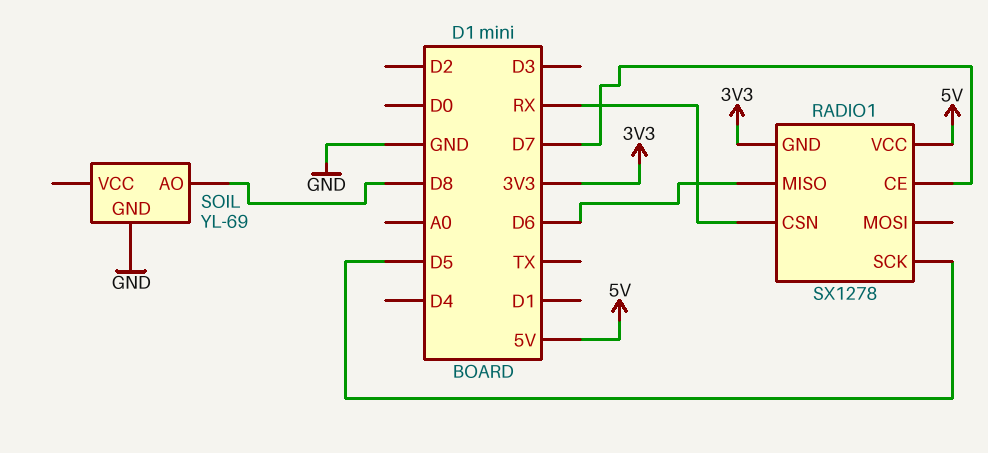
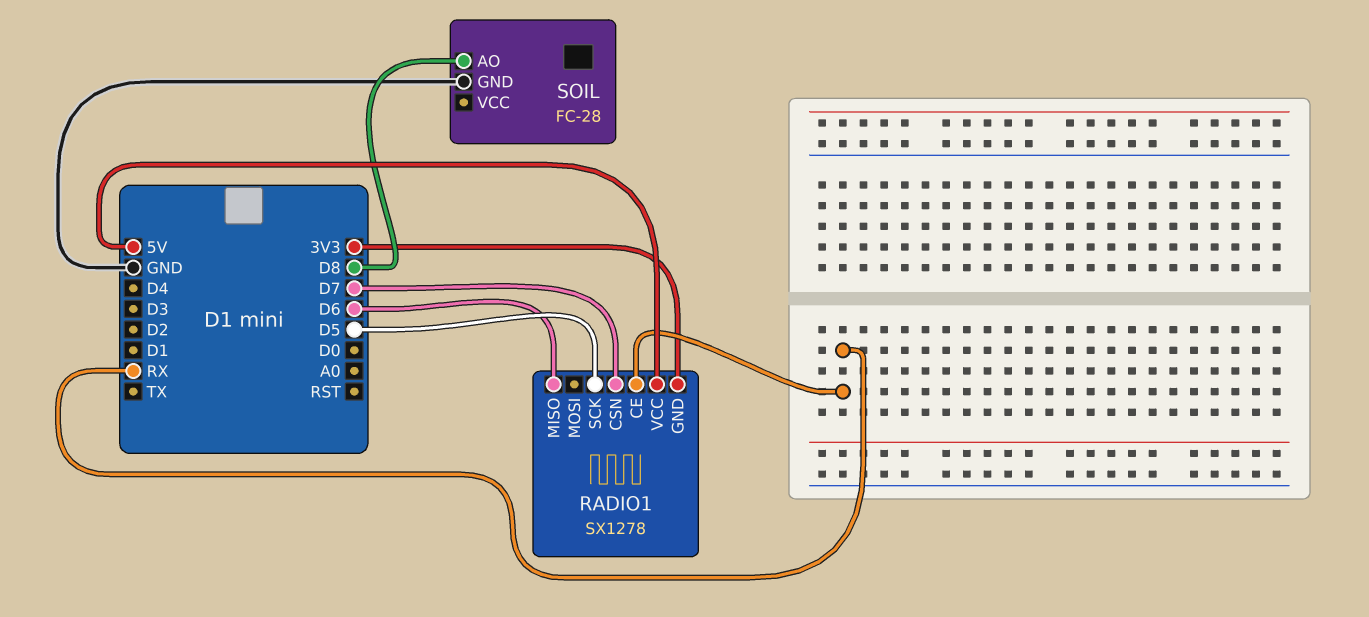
RADIO1 pin CE: D7 -> RX
RADIO1 pin CSN: RX -> D7
SOIL: YL-69 -> FC-28

